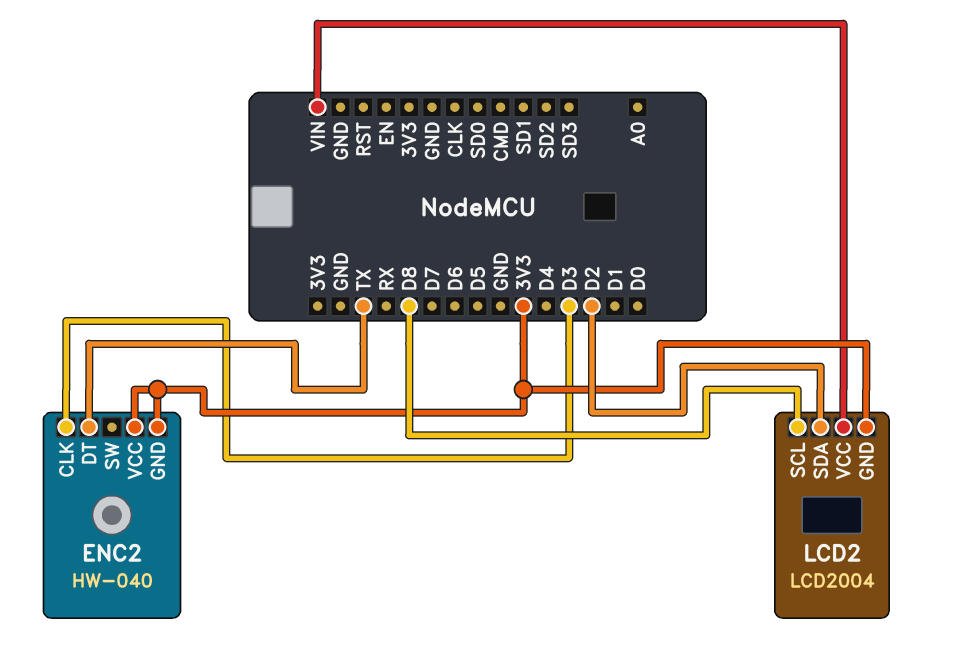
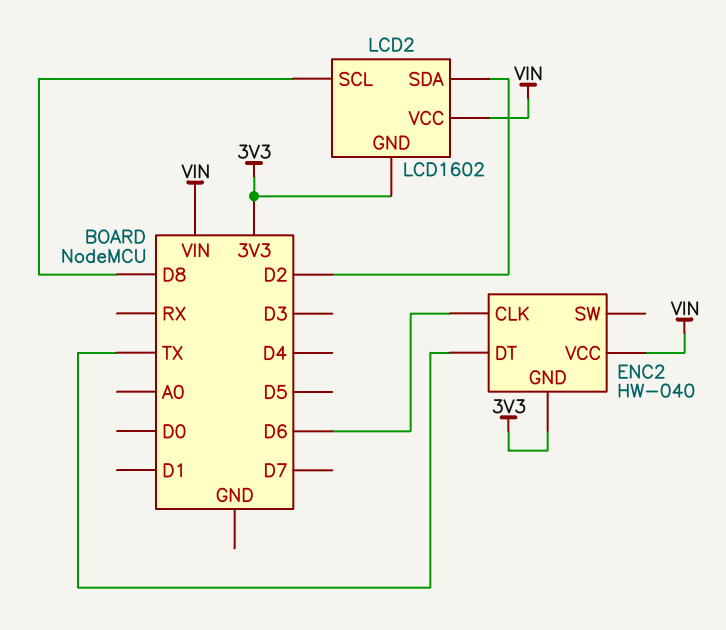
ENC2 pin CLK: D3 -> D6
ENC2 pin VCC: 3V3 -> VIN
LCD2: LCD2004 -> LCD1602

